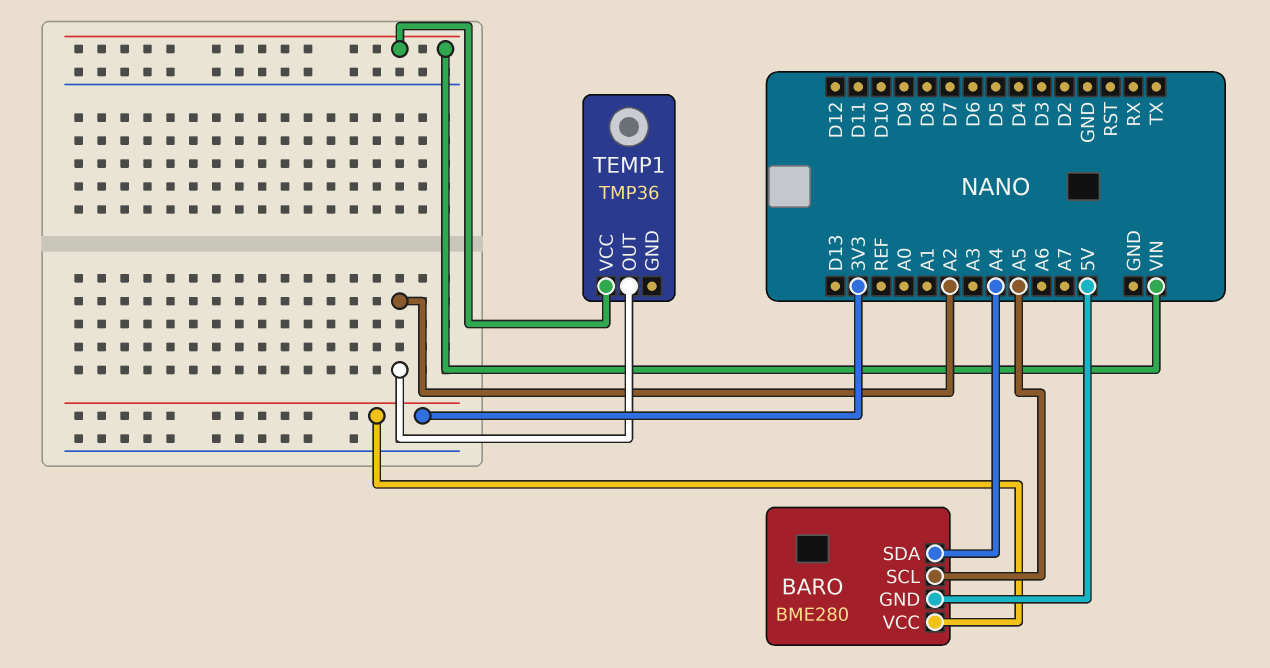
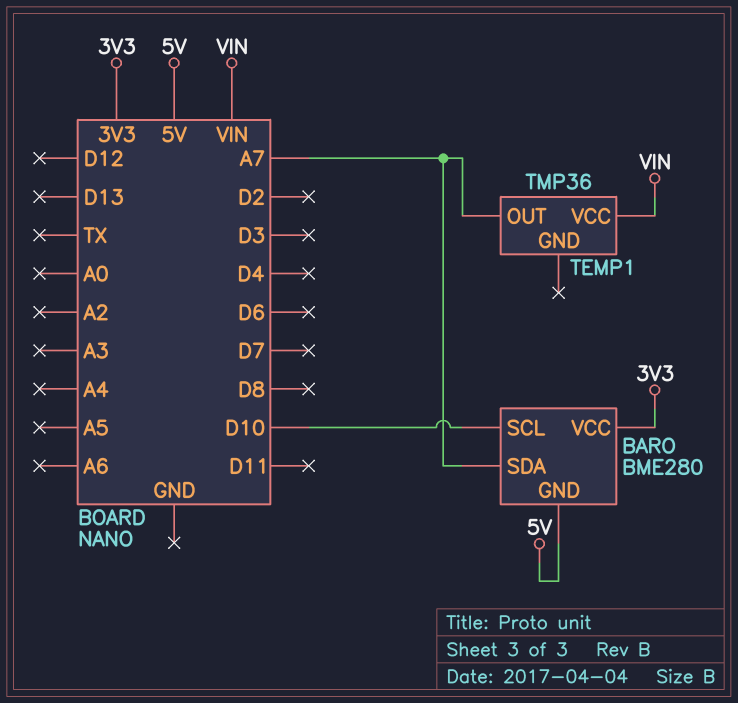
BARO pin SCL: A5 -> D10
BARO pin SDA: A4 -> A7
TEMP1 pin OUT: A2 -> A7

